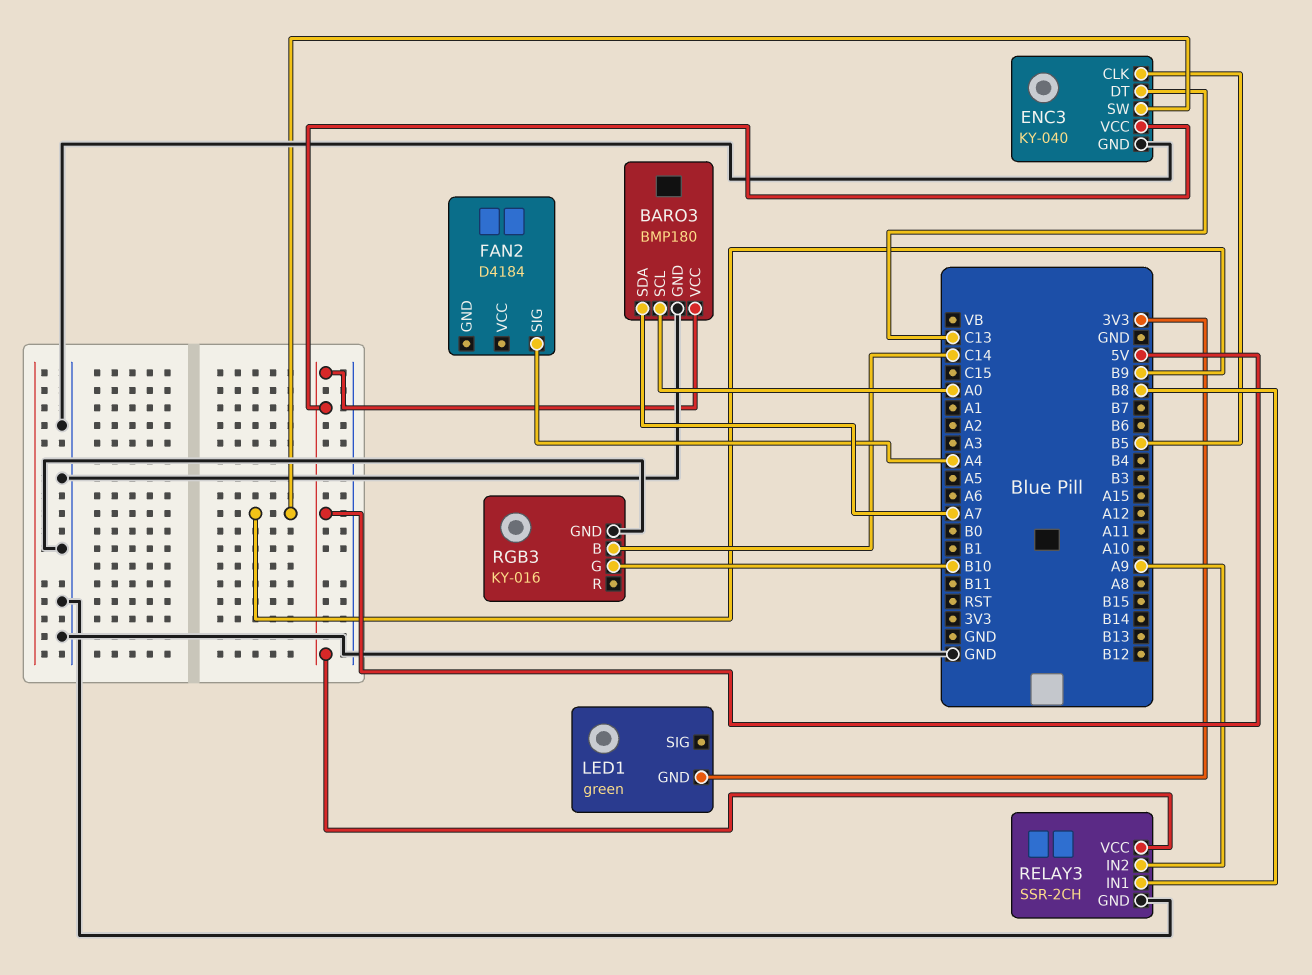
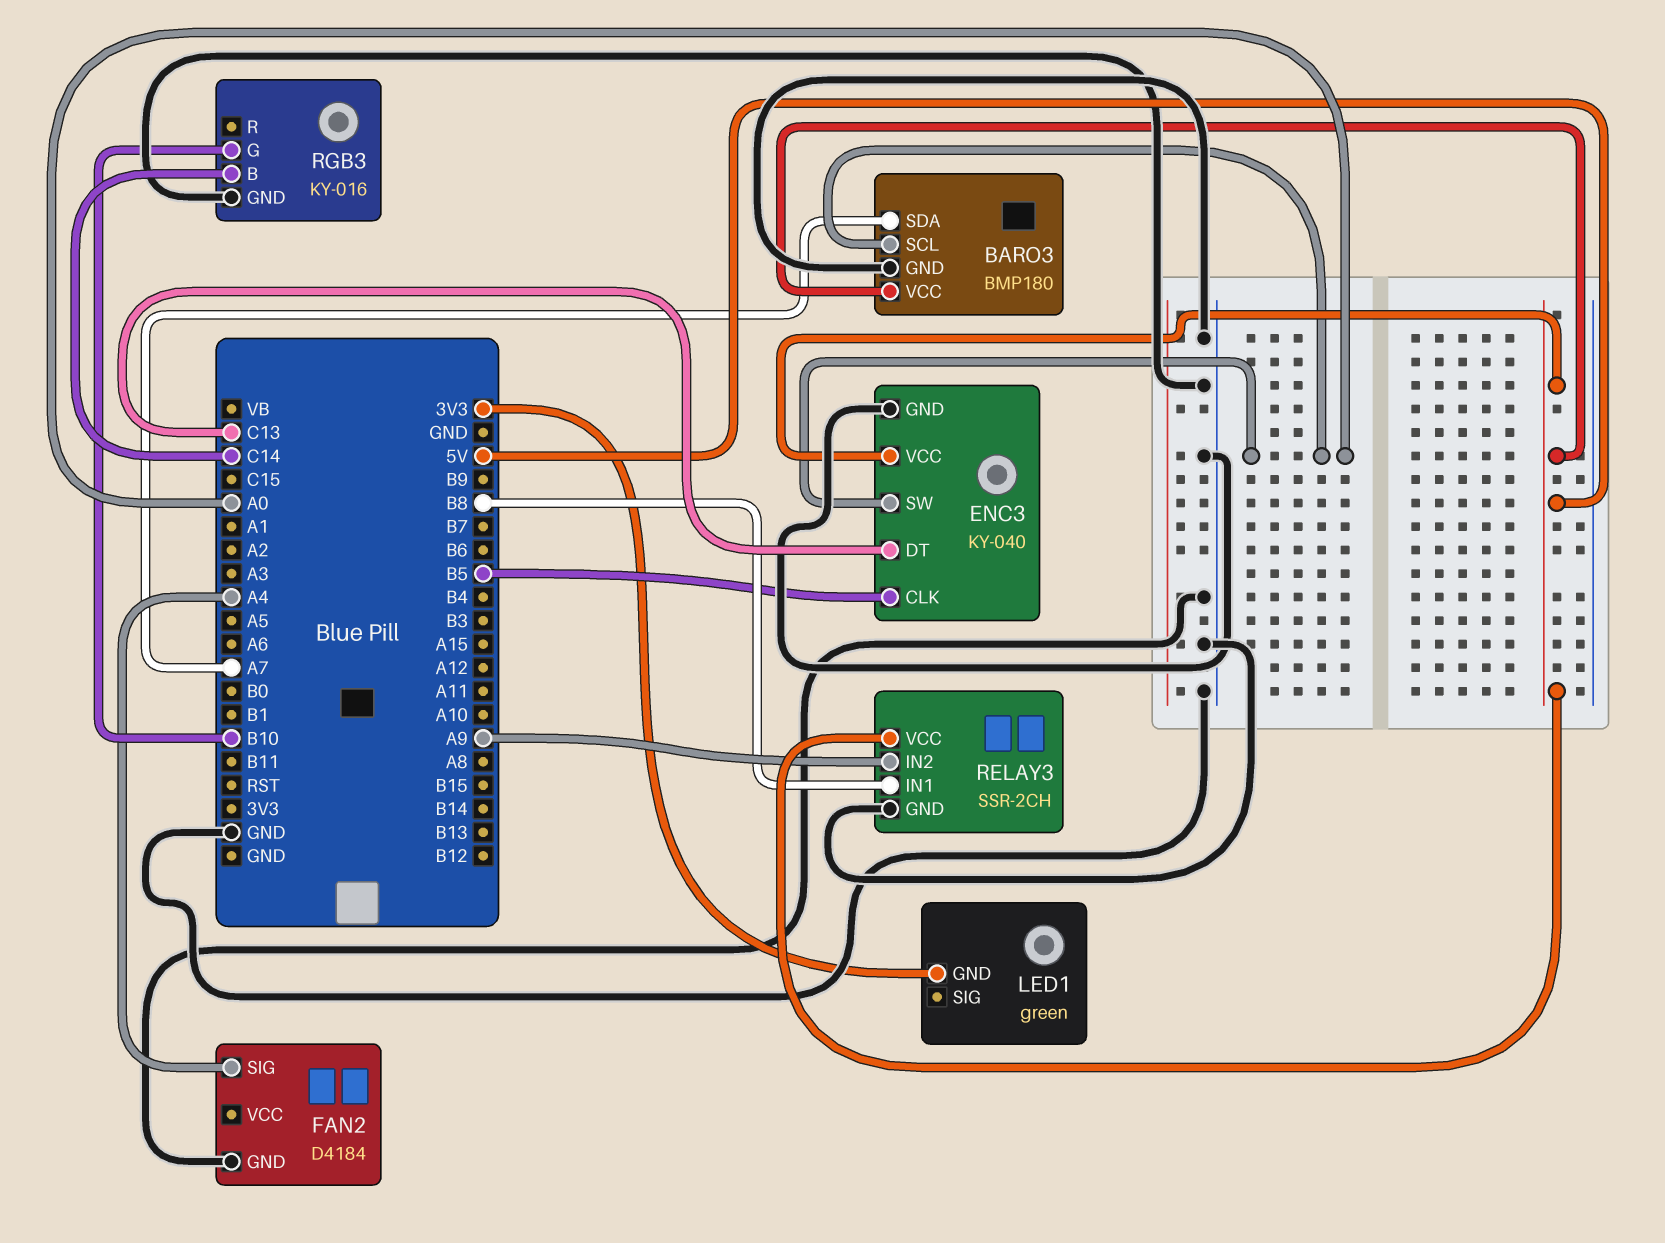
ENC3 pin SW: B9 -> A0
FAN2 pin GND: none -> GND

